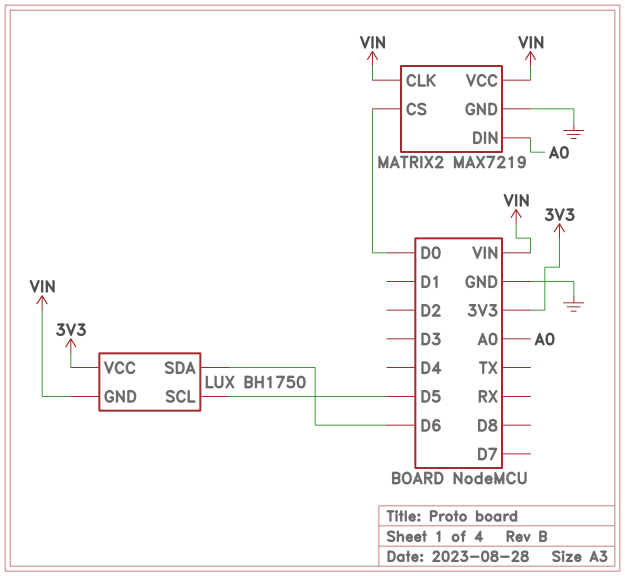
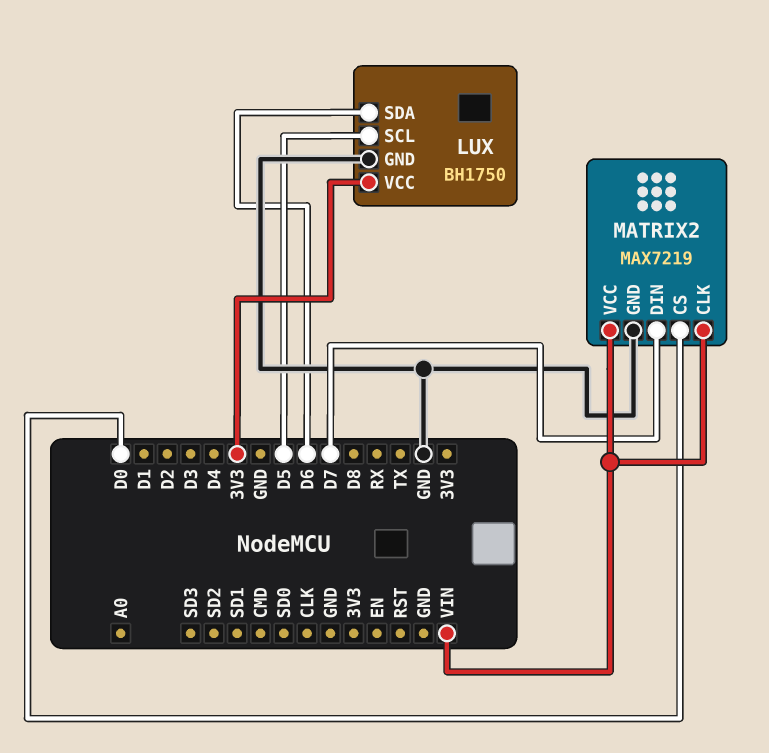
LUX pin GND: VIN -> GND
MATRIX2 pin DIN: A0 -> D7

